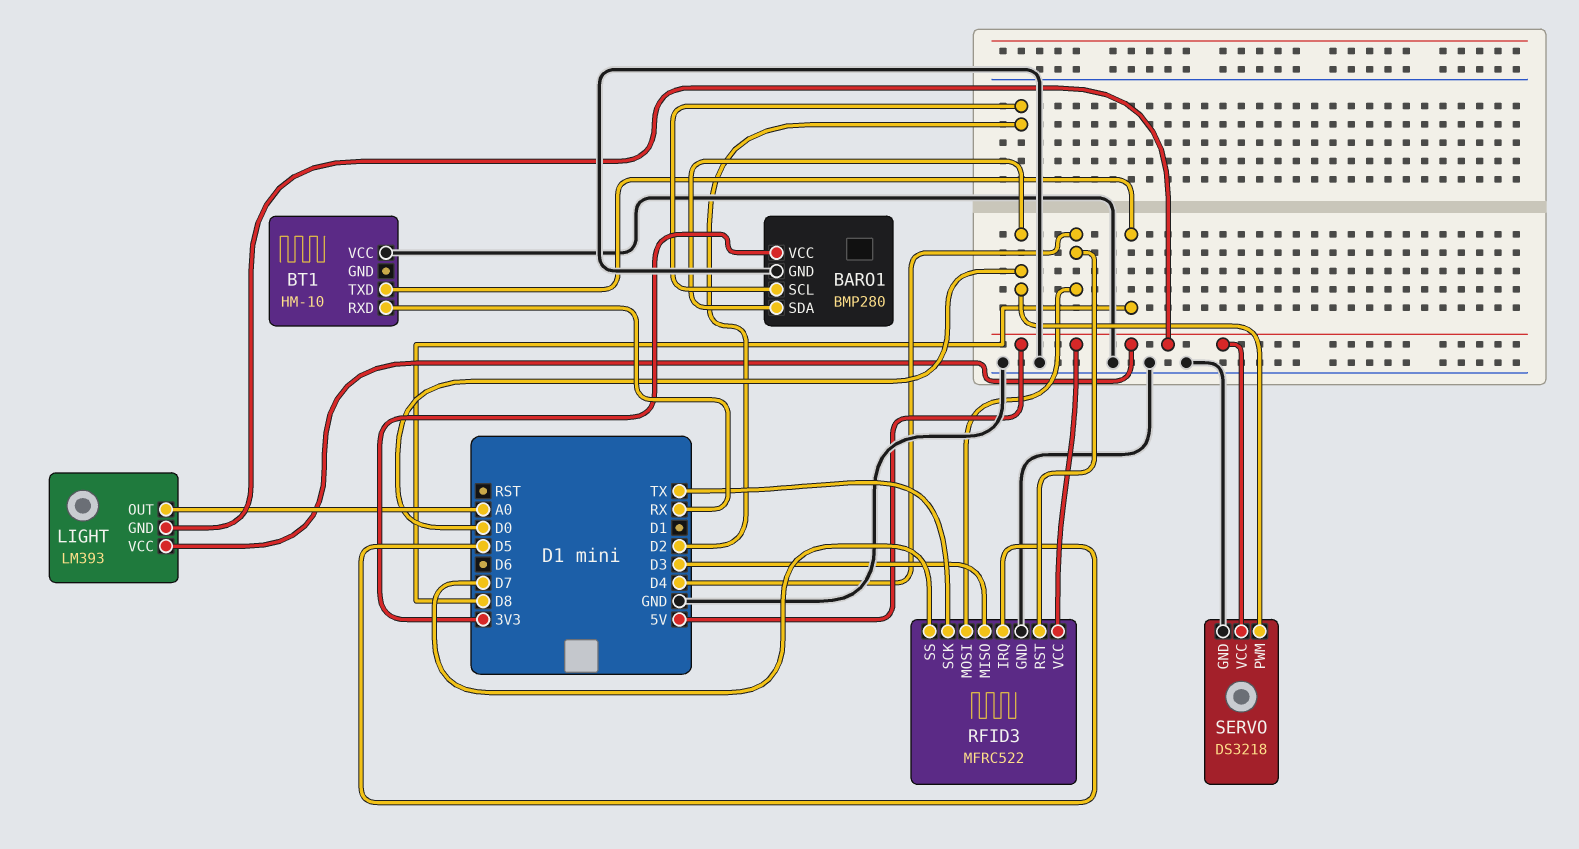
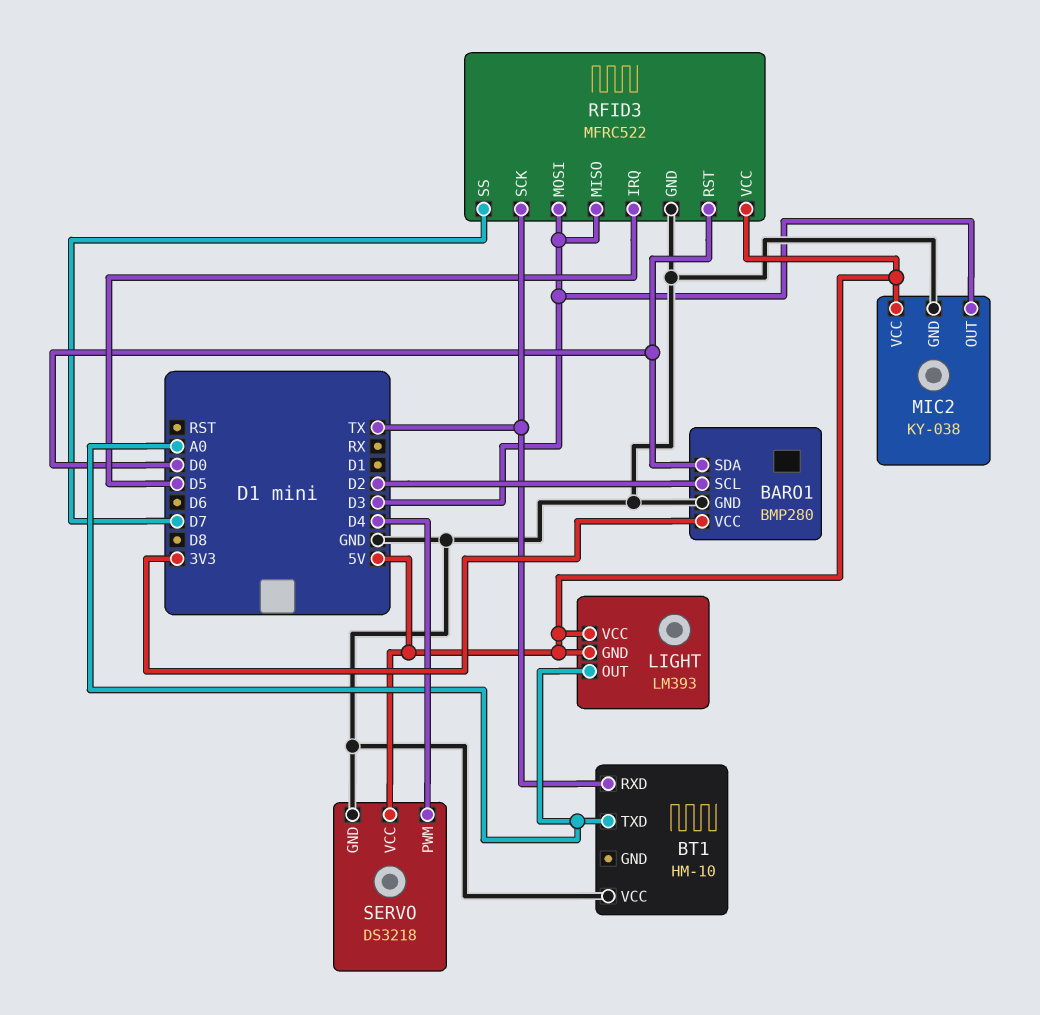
BT1 pin RXD: RX -> TX
BT1 pin TXD: D8 -> A0
MIC2: none -> KY-038
MIC2 pin GND: none -> GND
MIC2 pin OUT: none -> D3
MIC2 pin VCC: none -> 5V
RFID3 pin MOSI: D4 -> D3
RFID3 pin RST: D4 -> D0
SERVO pin PWM: D0 -> D4

